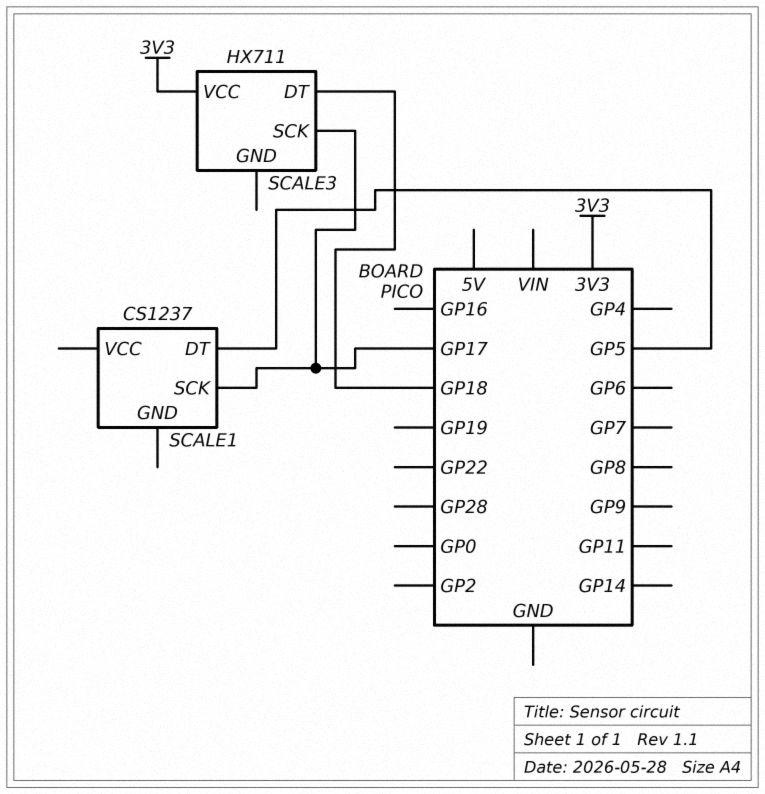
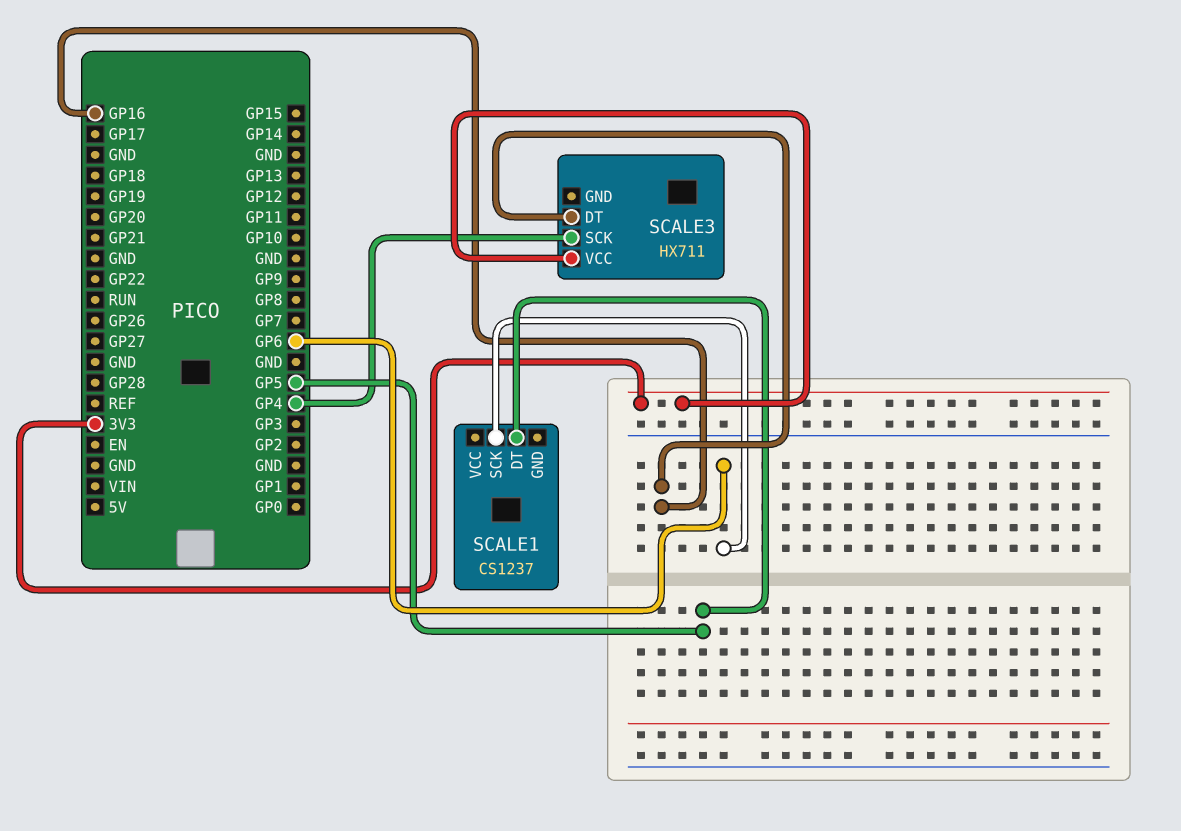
SCALE1 pin SCK: GP17 -> GP6
SCALE3 pin DT: GP18 -> GP16
SCALE3 pin SCK: GP17 -> GP4

